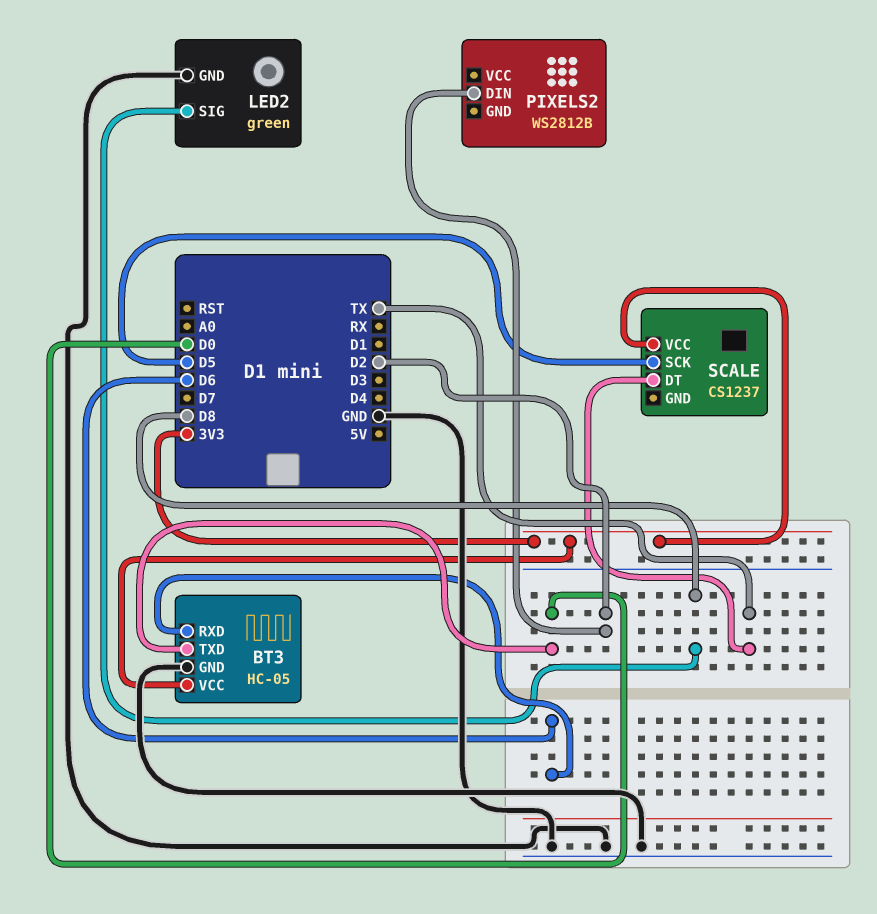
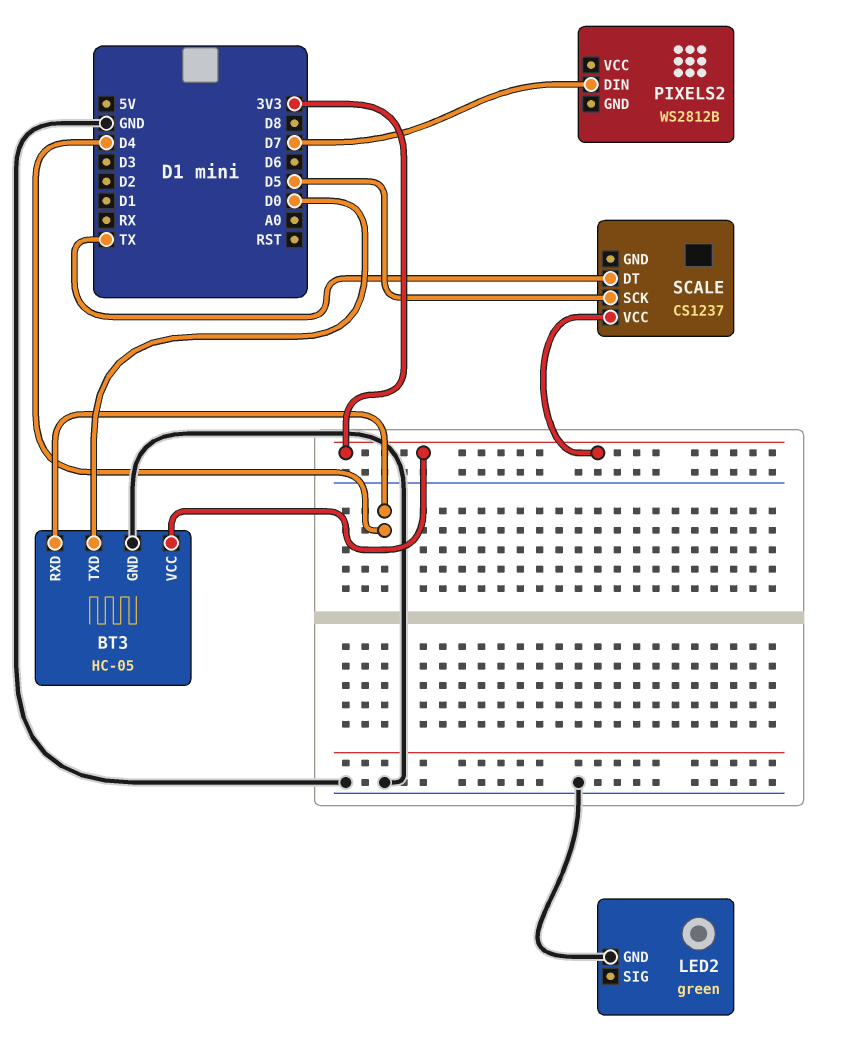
BT3 pin RXD: D6 -> D4
LED2 pin SIG: D8 -> none
PIXELS2 pin DIN: D2 -> D7

